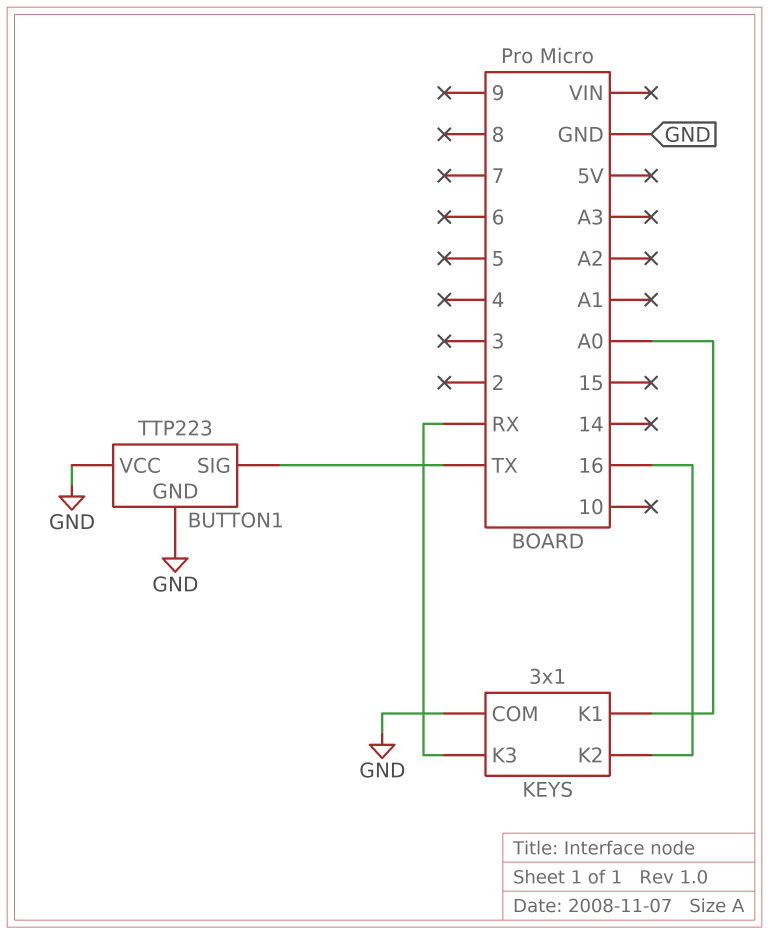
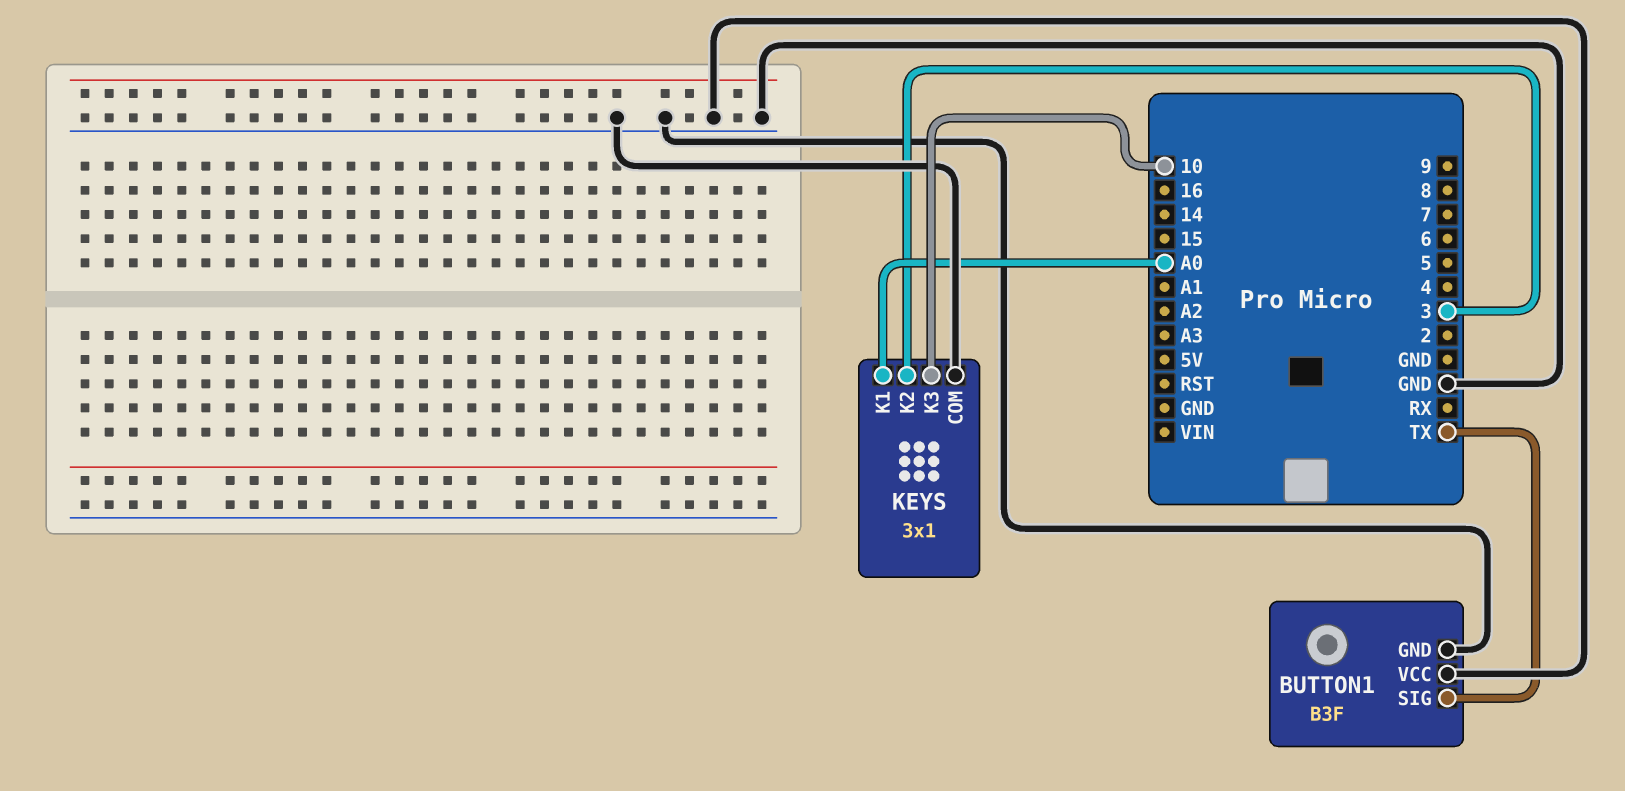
BUTTON1: TTP223 -> B3F
KEYS pin K2: 16 -> 3
KEYS pin K3: RX -> 10

